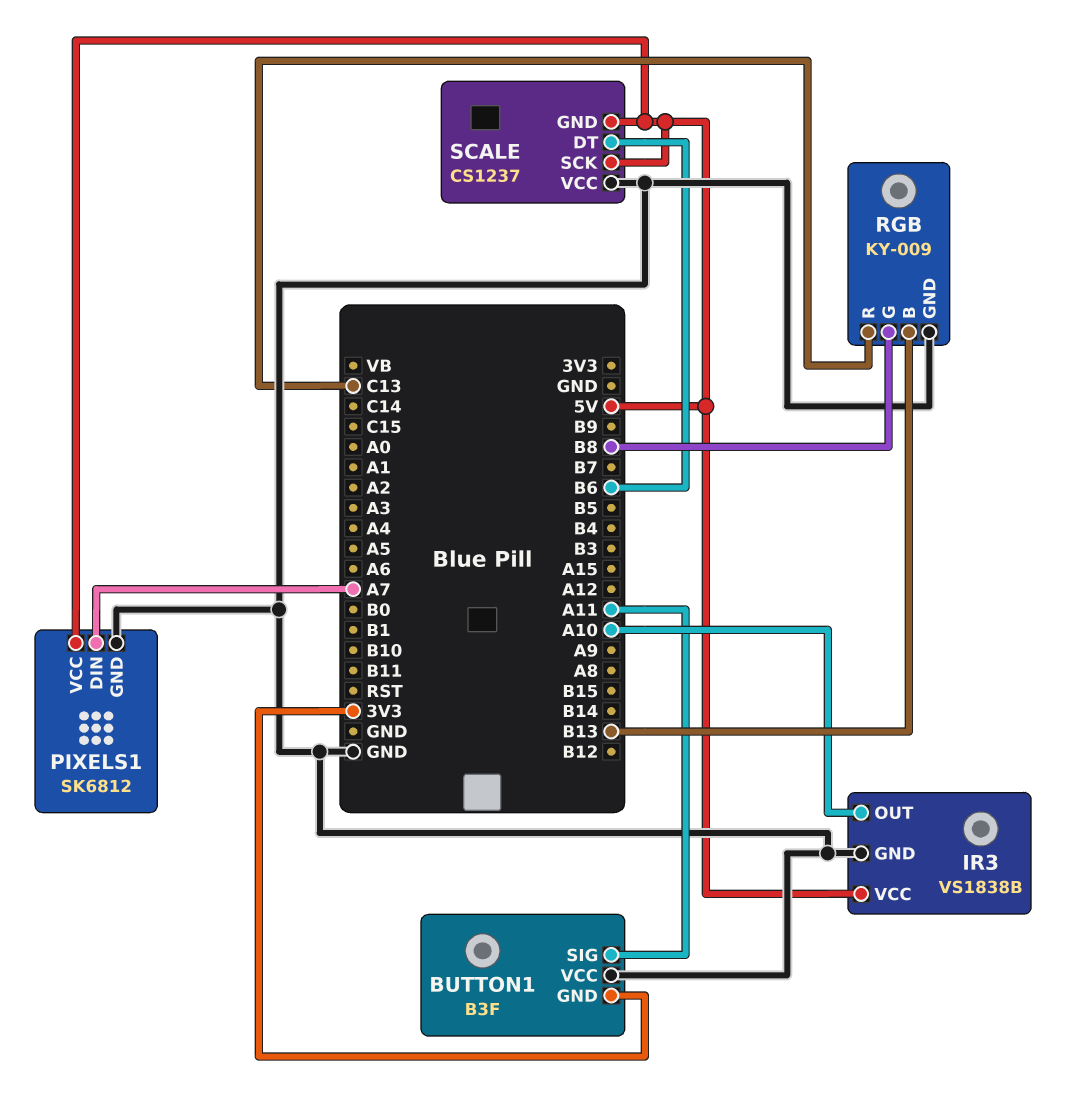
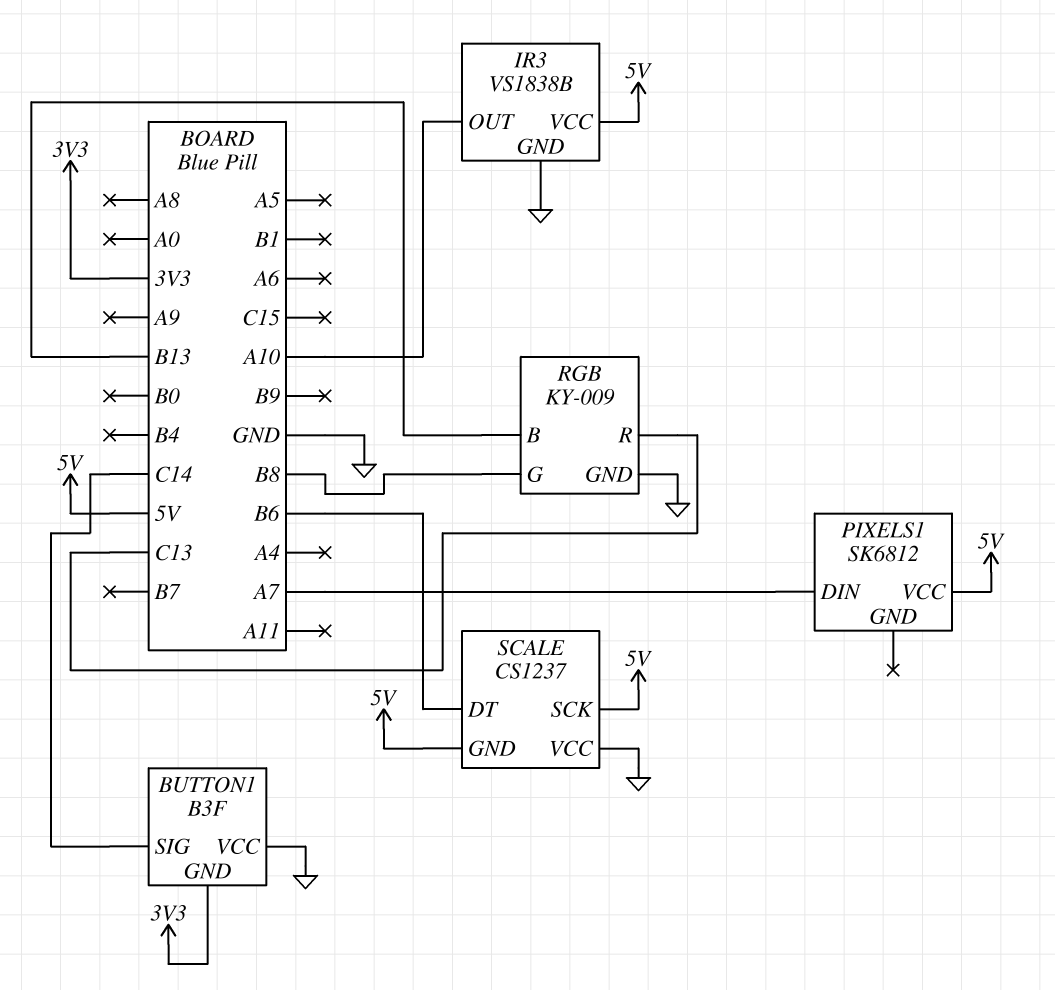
BUTTON1 pin SIG: A11 -> C14
PIXELS1 pin GND: GND -> none

